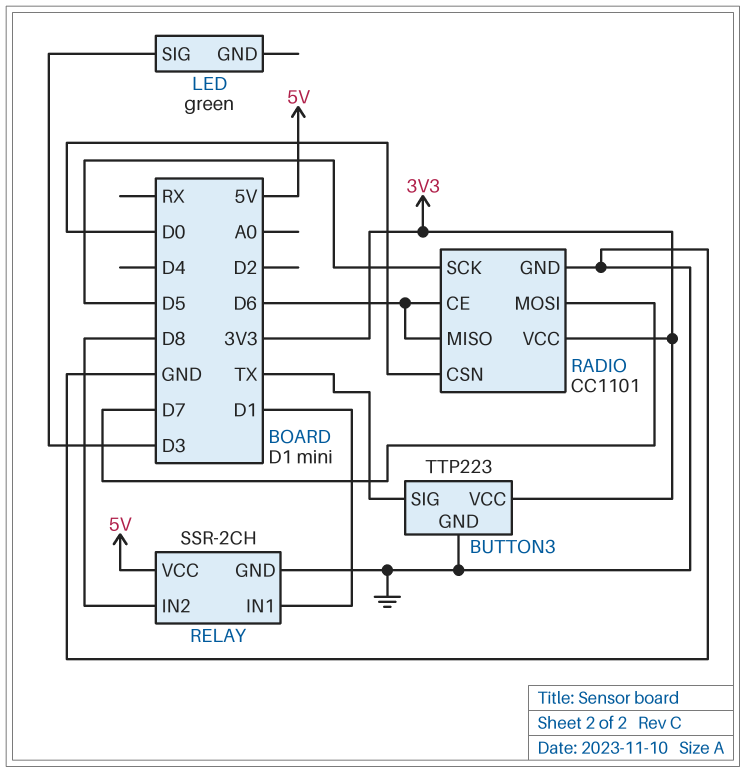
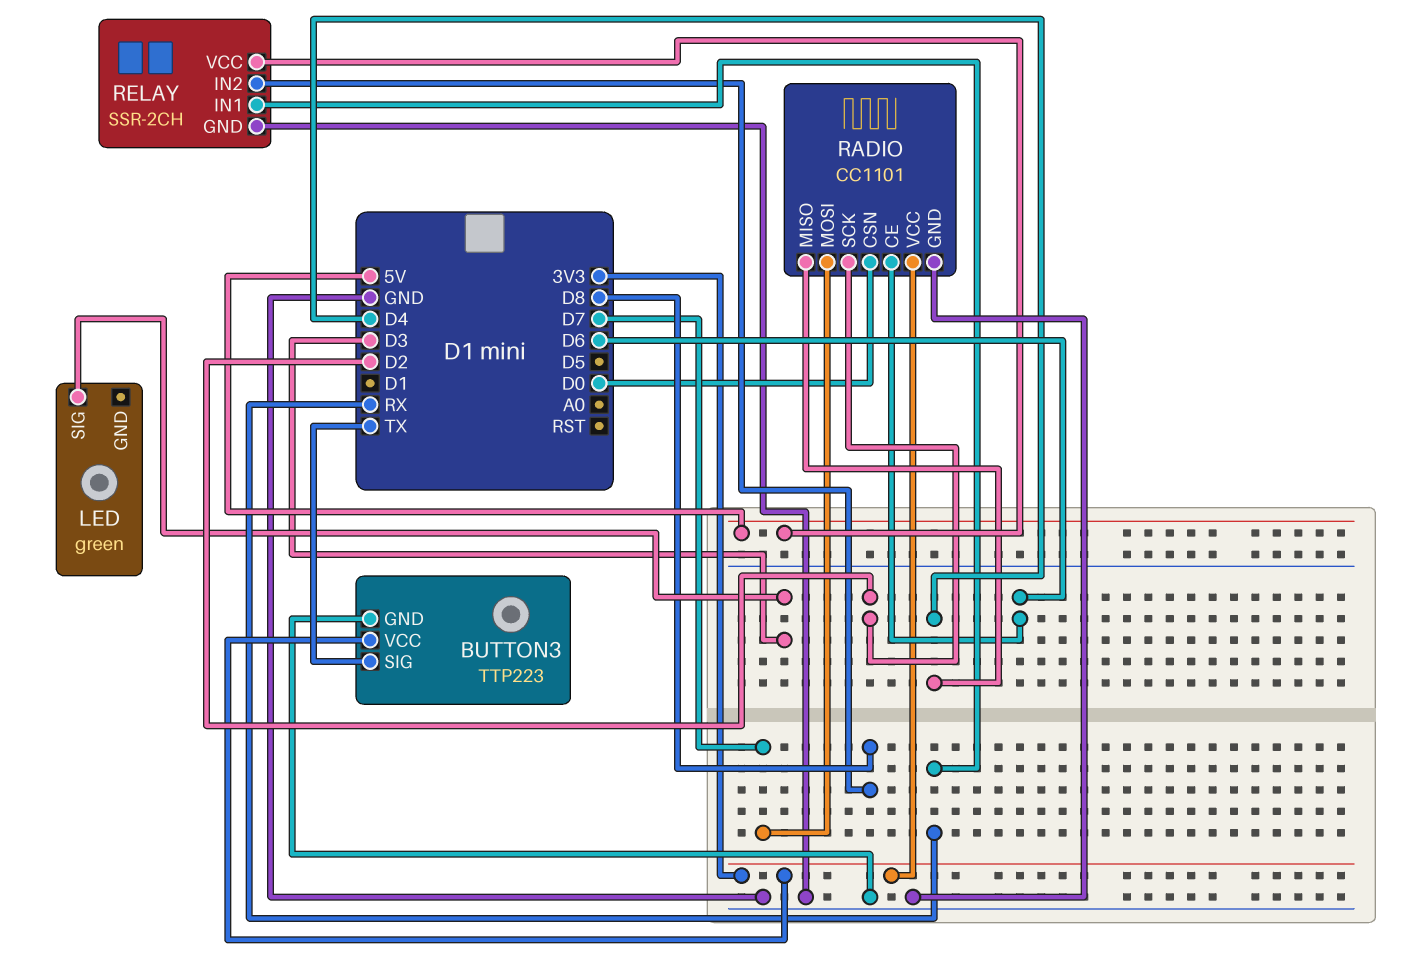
RADIO pin MISO: D6 -> D4
RADIO pin SCK: D5 -> D2
RELAY pin IN1: D1 -> RX

